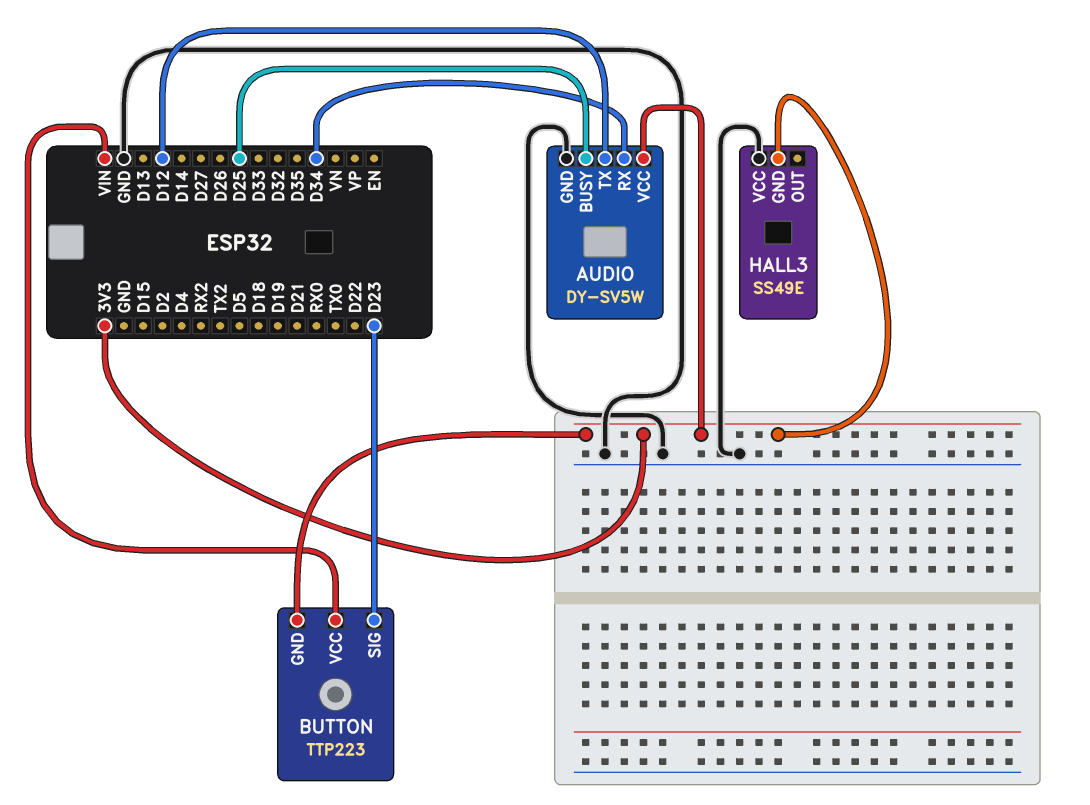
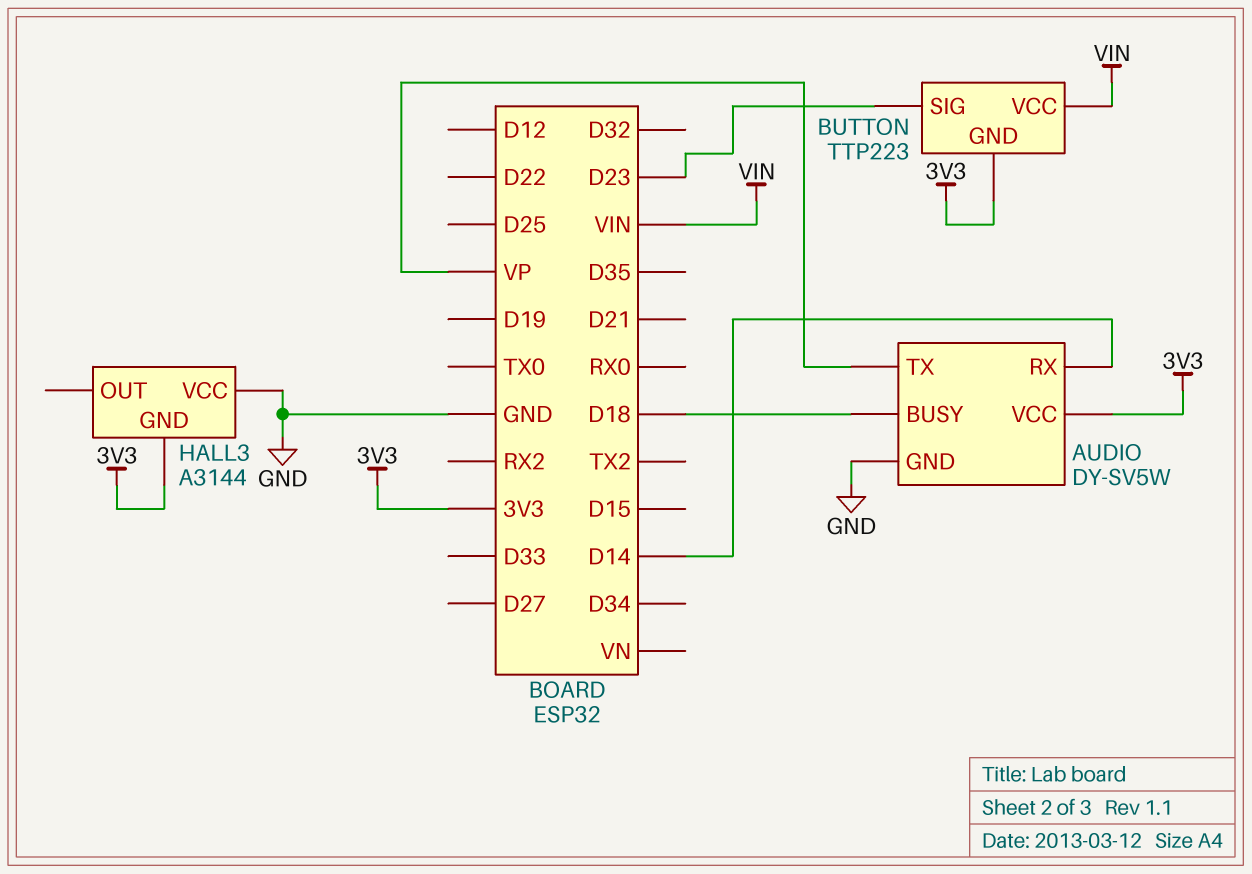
AUDIO pin BUSY: D25 -> D18
AUDIO pin RX: D34 -> D14
AUDIO pin TX: D12 -> VP
HALL3: SS49E -> A3144

